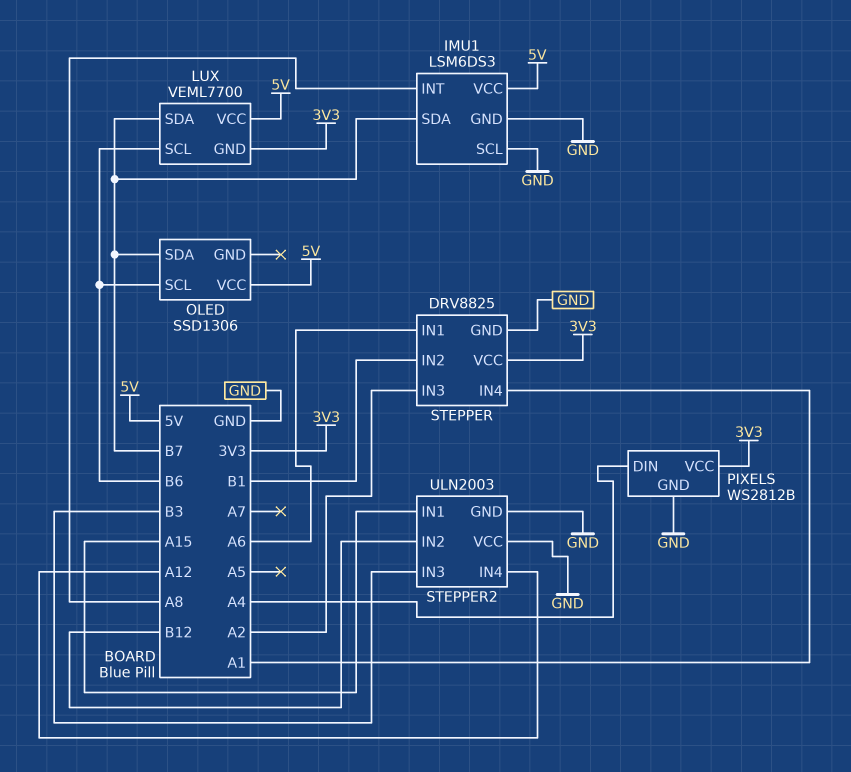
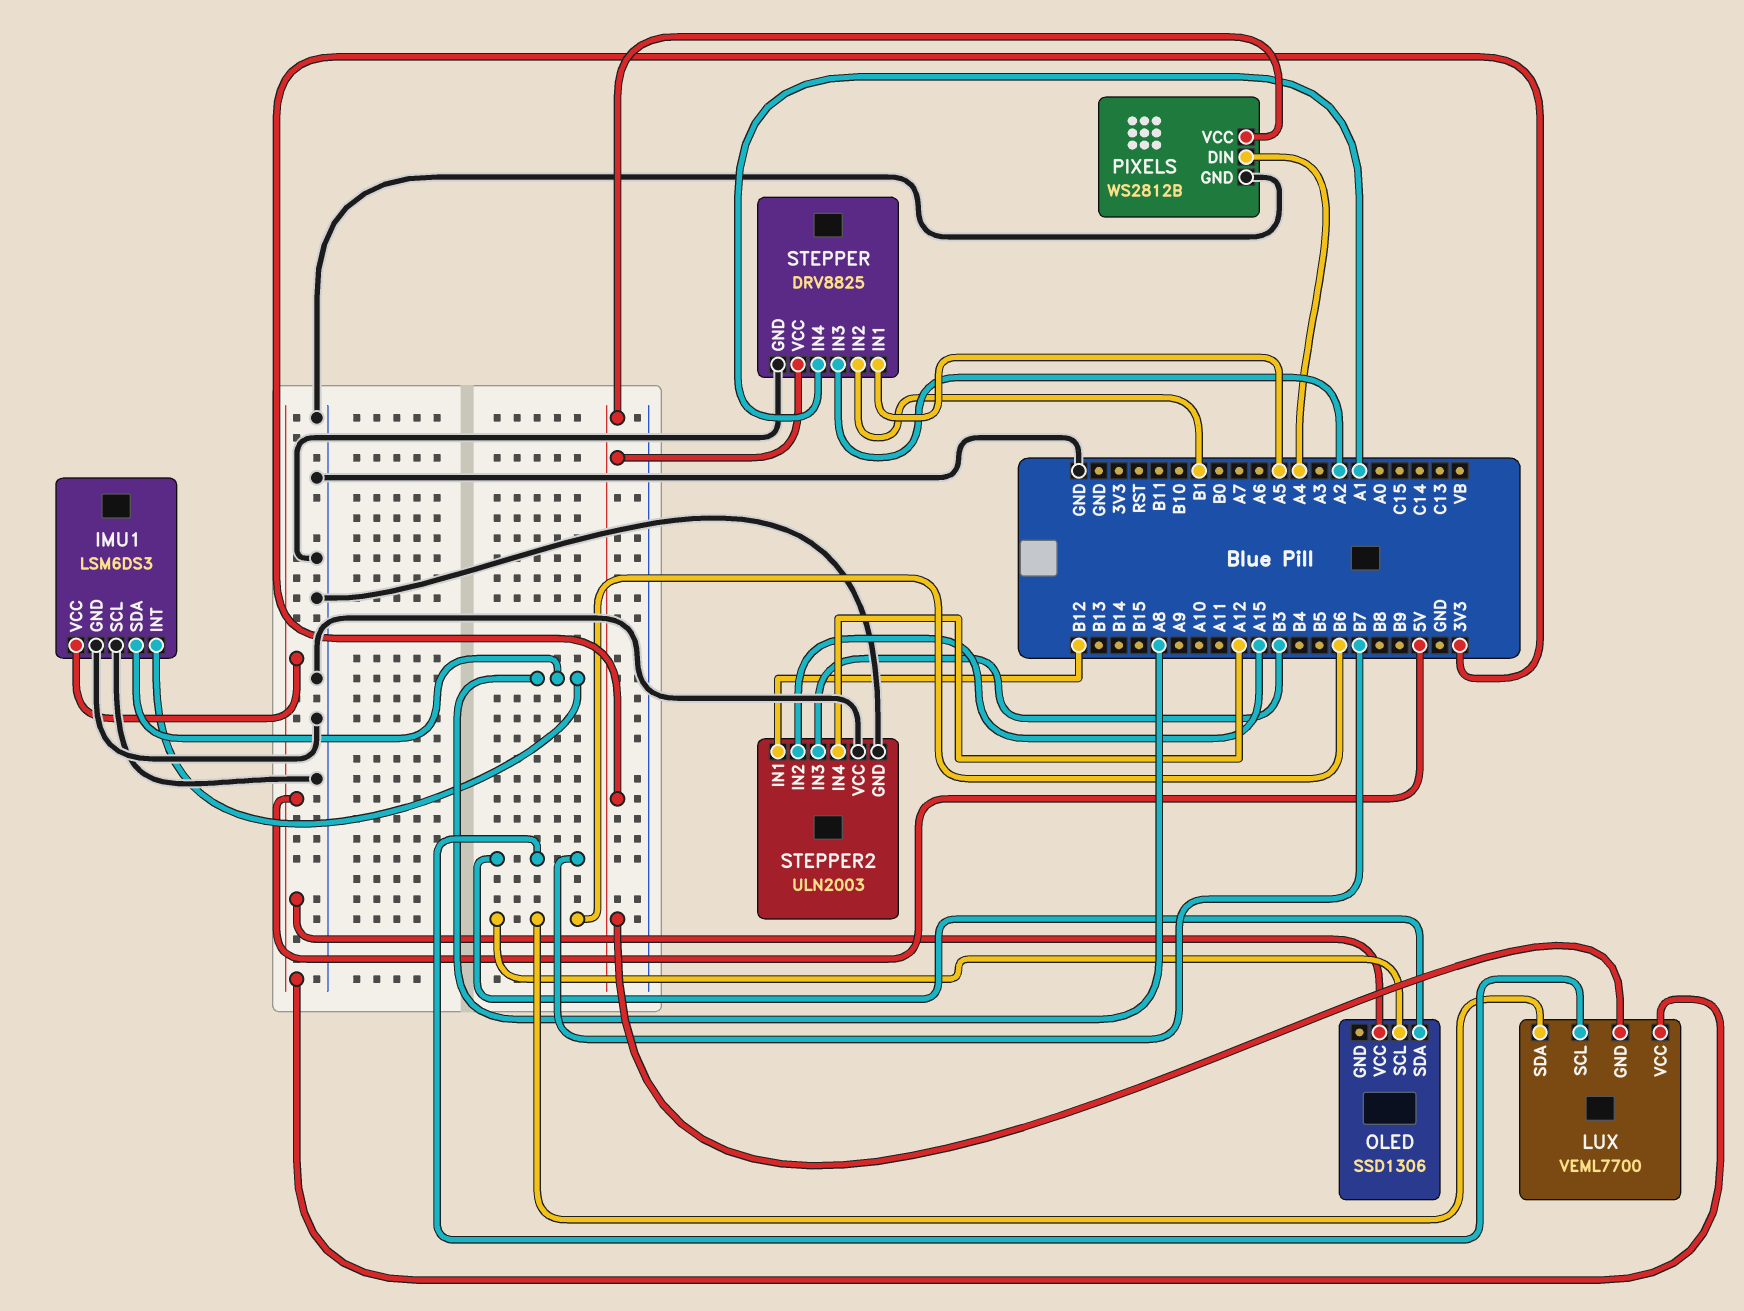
IMU1 pin SDA: B7 -> A8
LUX pin SCL: B6 -> B7
LUX pin SDA: B7 -> B6
STEPPER pin IN1: A6 -> A5
STEPPER2 pin IN1: A15 -> B12
STEPPER2 pin IN2: B12 -> A15

